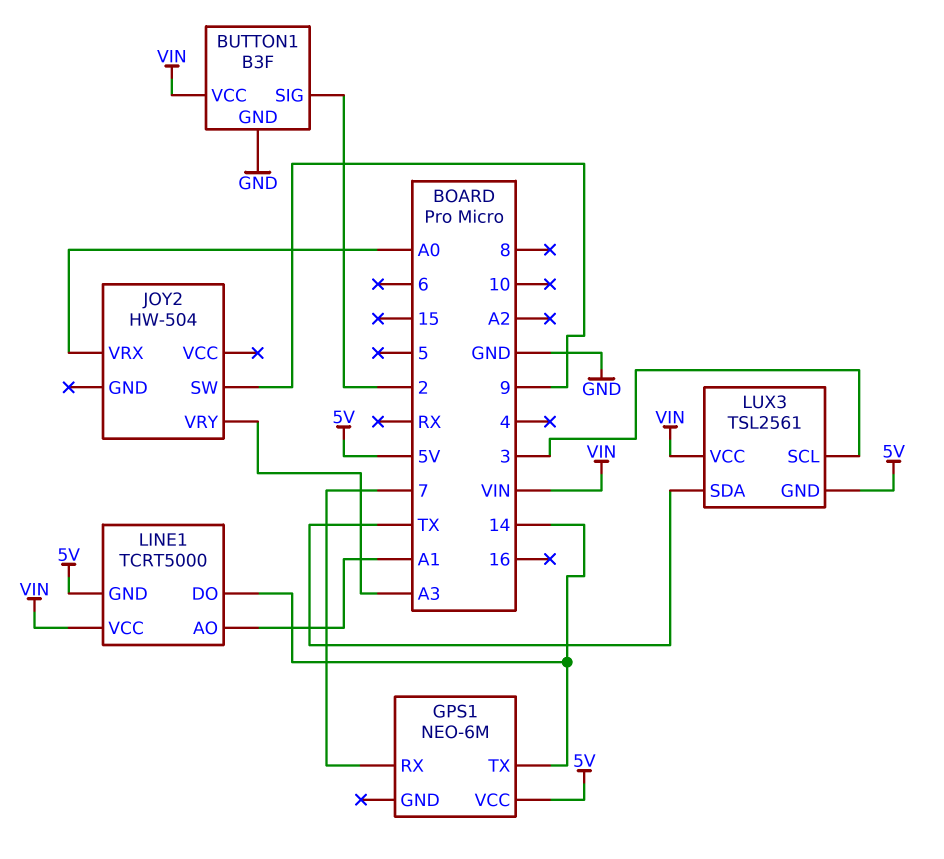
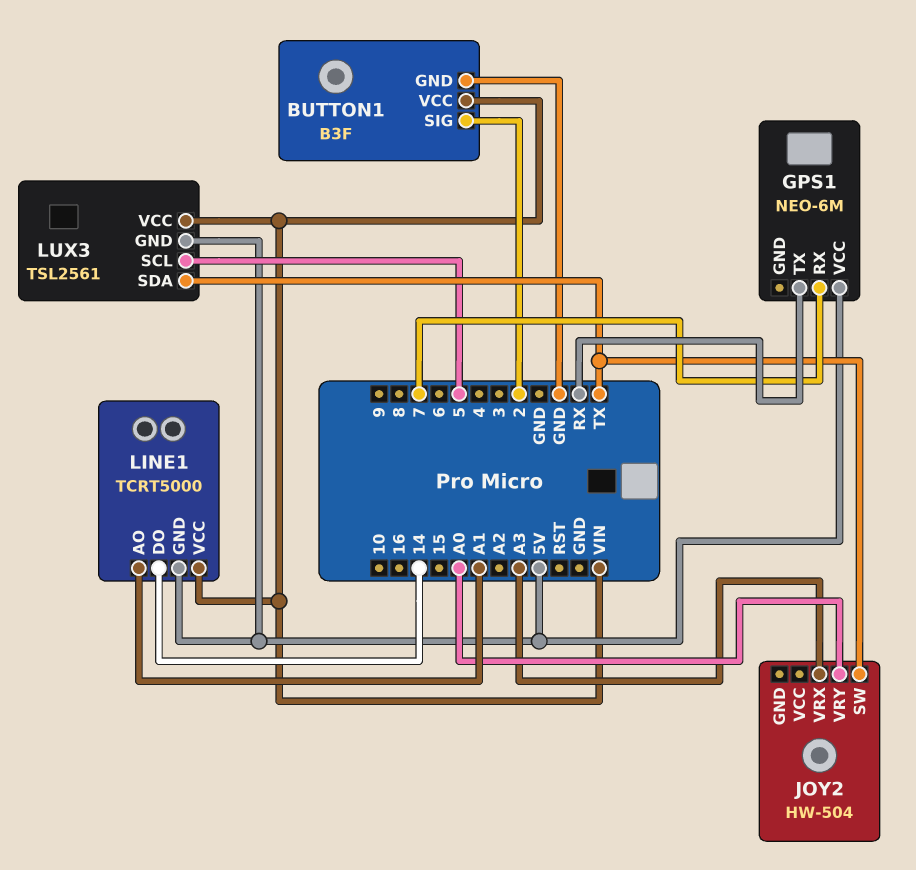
GPS1 pin TX: 14 -> RX
JOY2 pin SW: 9 -> TX
JOY2 pin VRX: A0 -> A3
JOY2 pin VRY: A3 -> A0
LUX3 pin SCL: 3 -> 5

